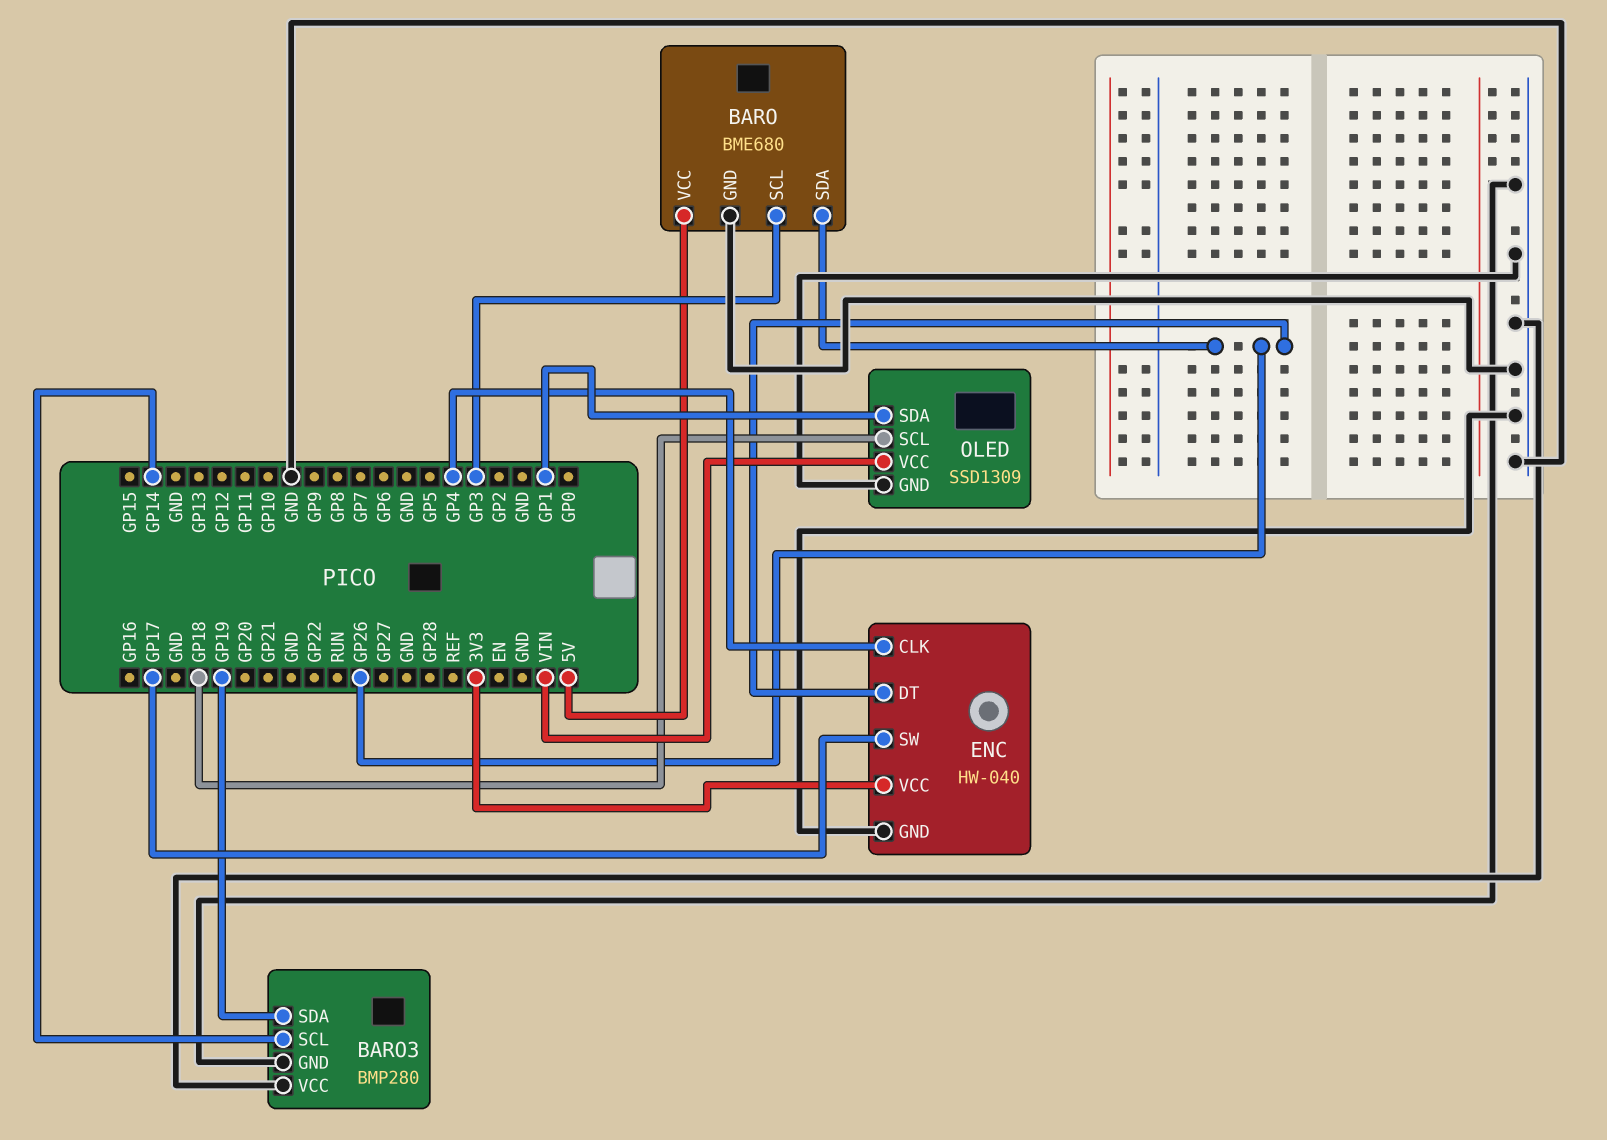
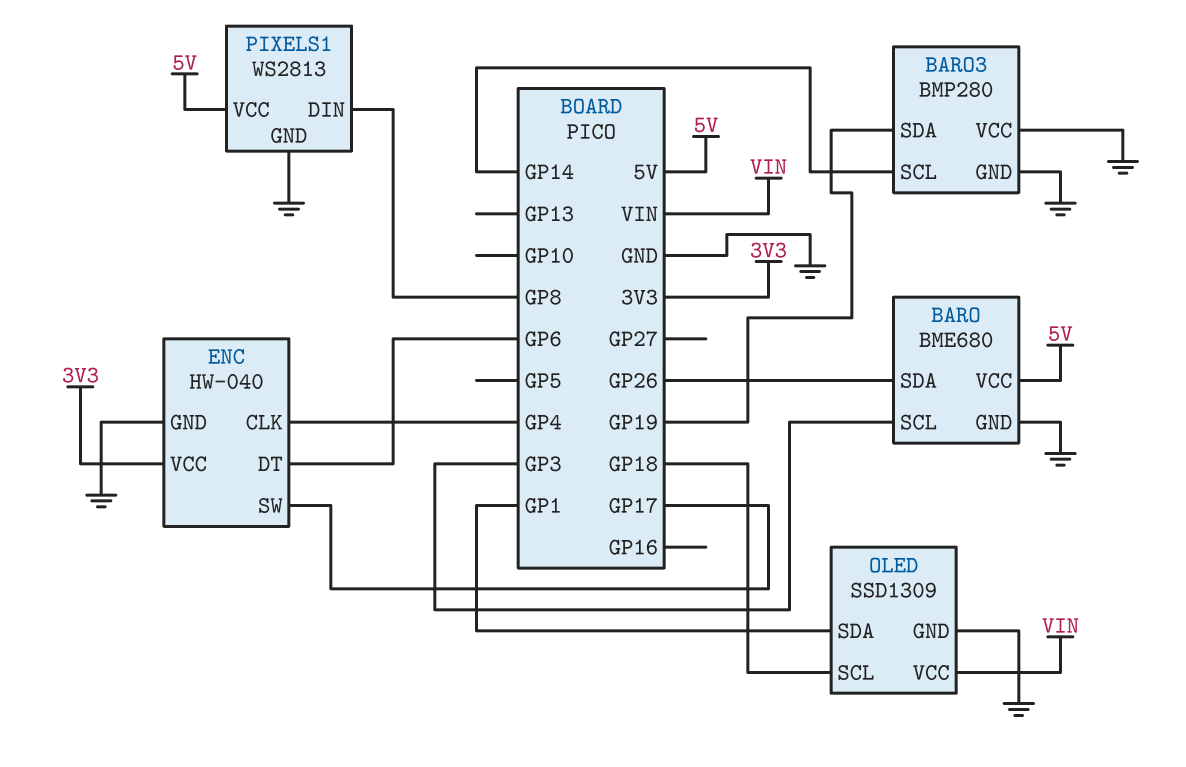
ENC pin DT: GP26 -> GP6
PIXELS1: none -> WS2813
PIXELS1 pin DIN: none -> GP8
PIXELS1 pin GND: none -> GND
PIXELS1 pin VCC: none -> 5V

